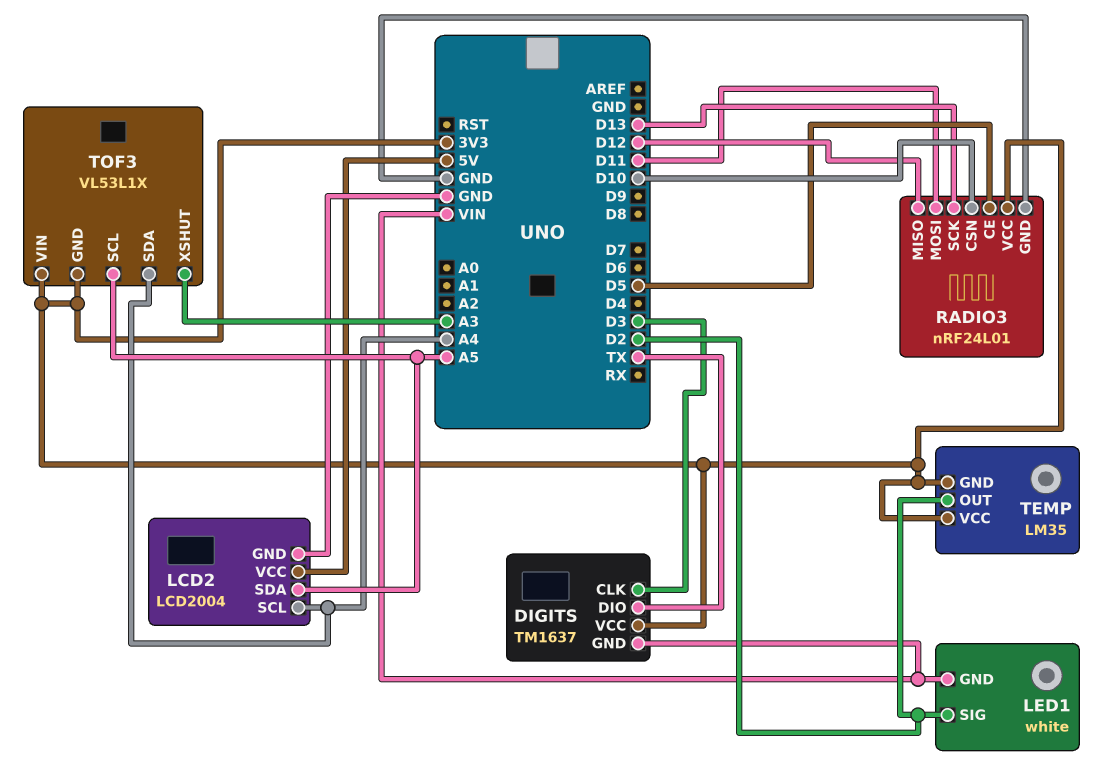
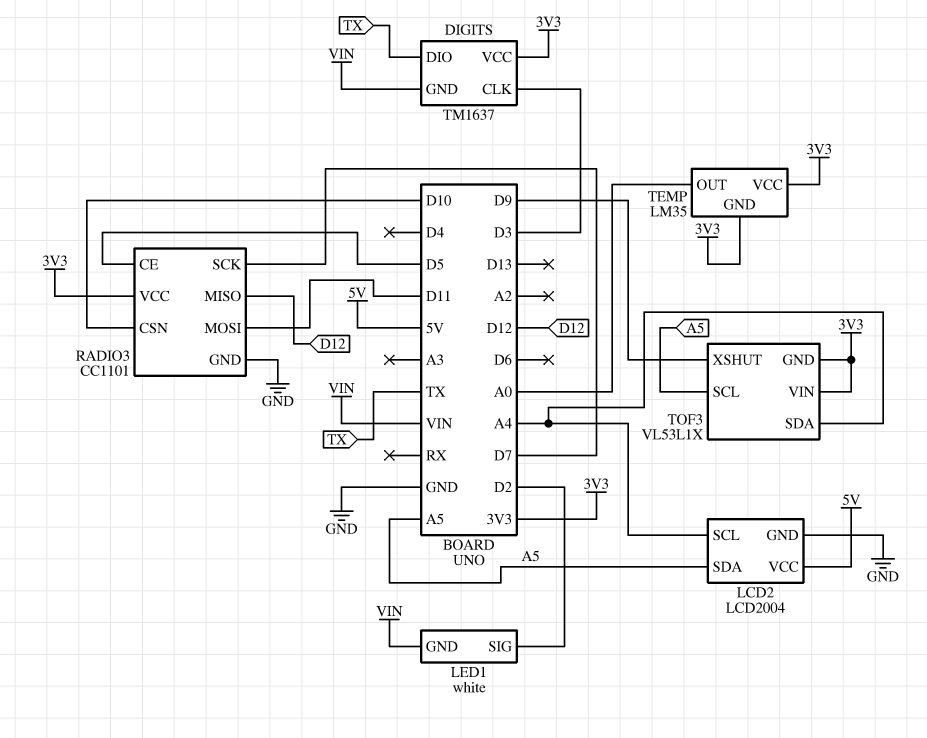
RADIO3: nRF24L01 -> CC1101
RADIO3 pin SCK: D13 -> D7
TEMP pin OUT: D2 -> A0
TOF3 pin XSHUT: A3 -> D9

